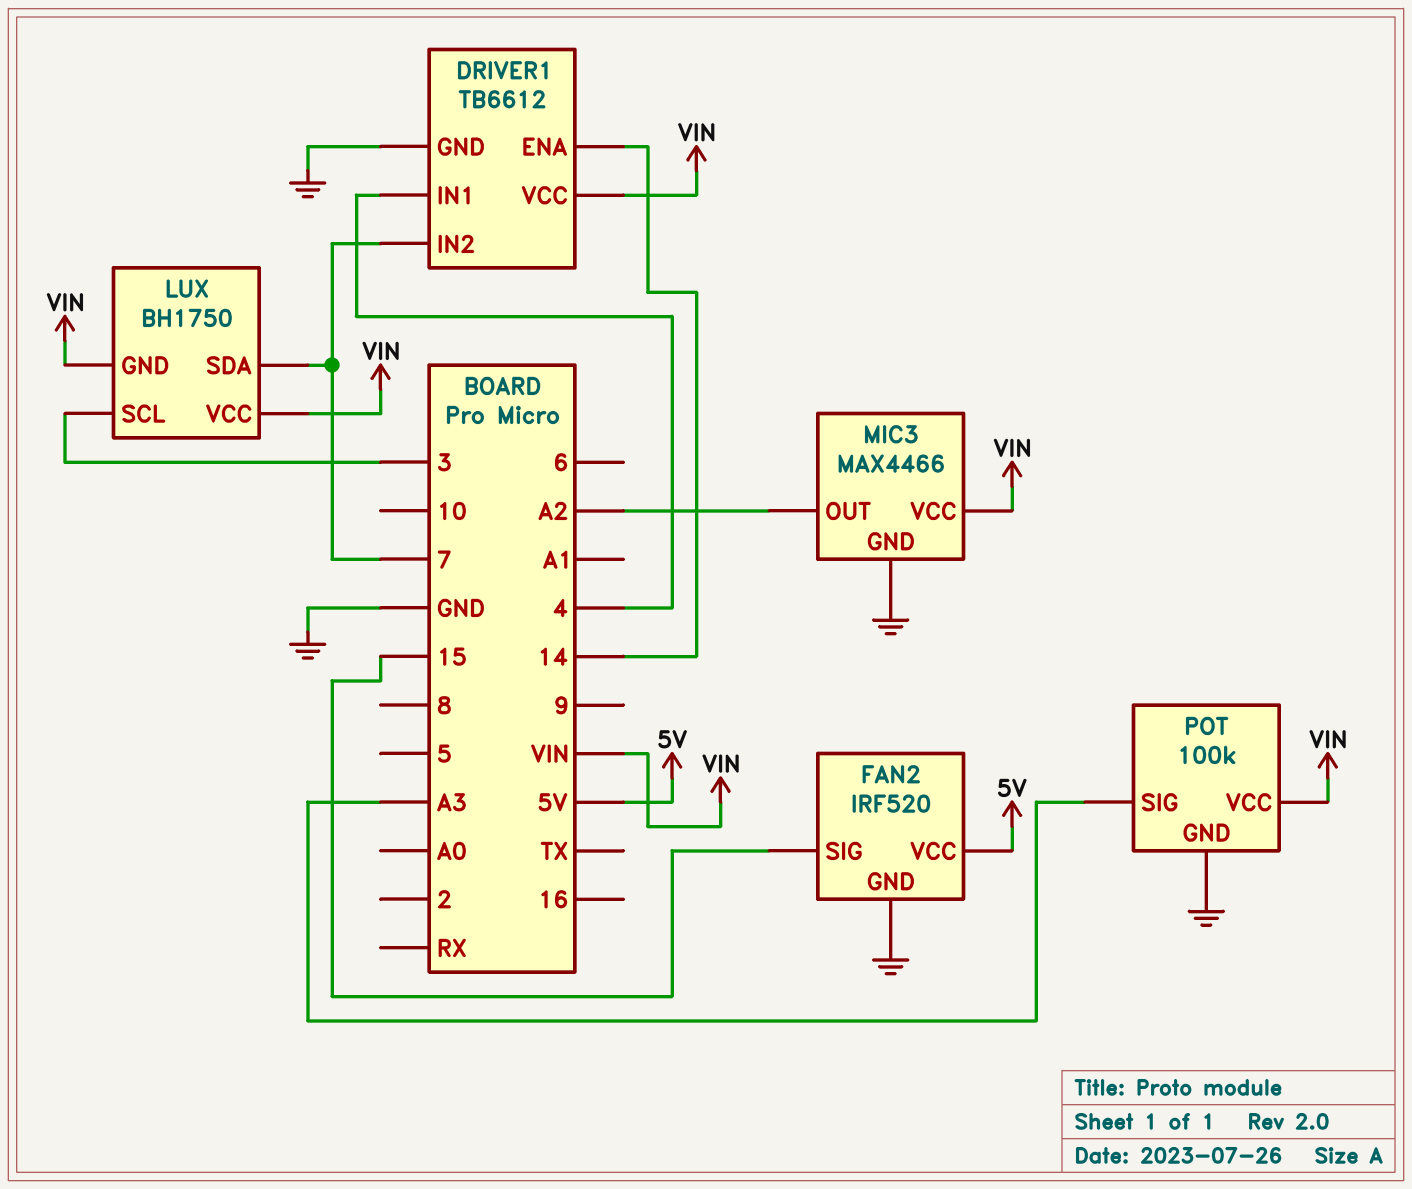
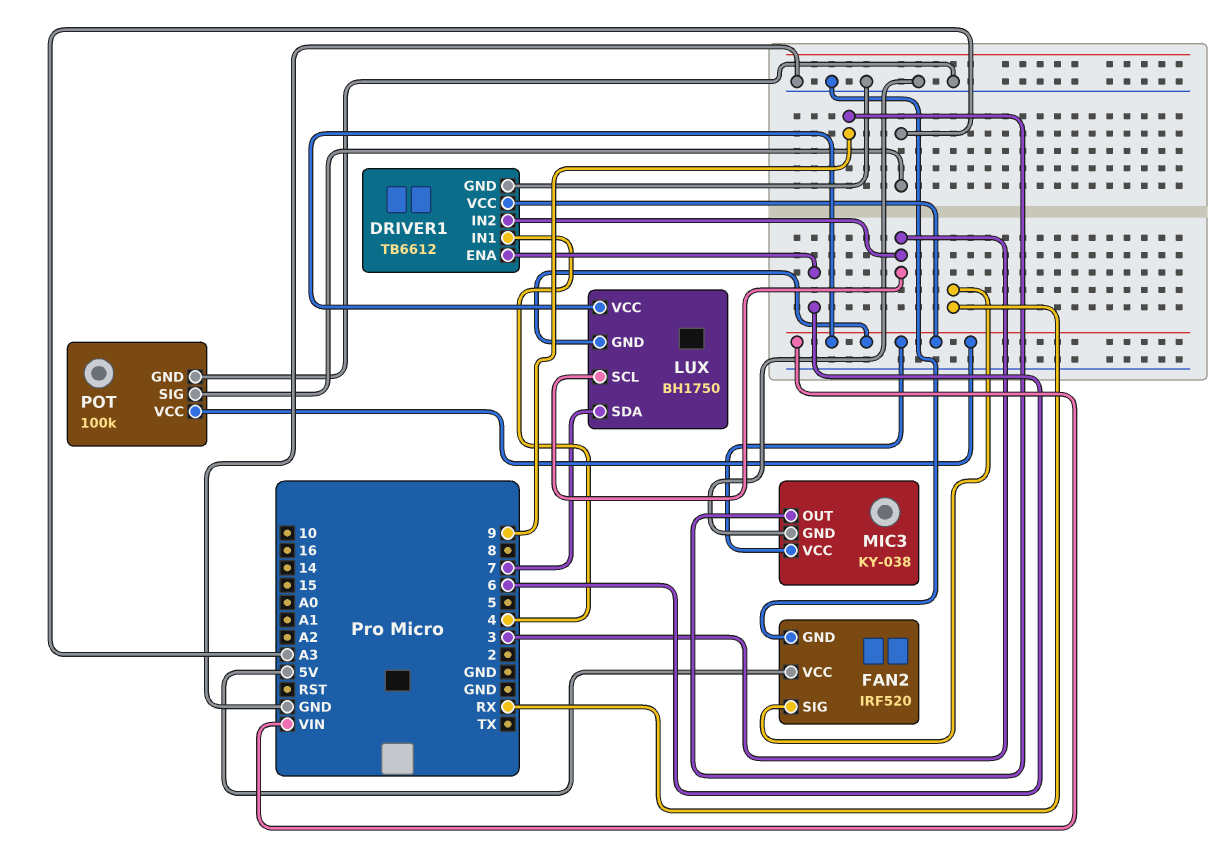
DRIVER1 pin ENA: 14 -> 6
DRIVER1 pin IN2: 7 -> 3
FAN2 pin SIG: 15 -> RX
MIC3: MAX4466 -> KY-038
MIC3 pin OUT: A2 -> 9

